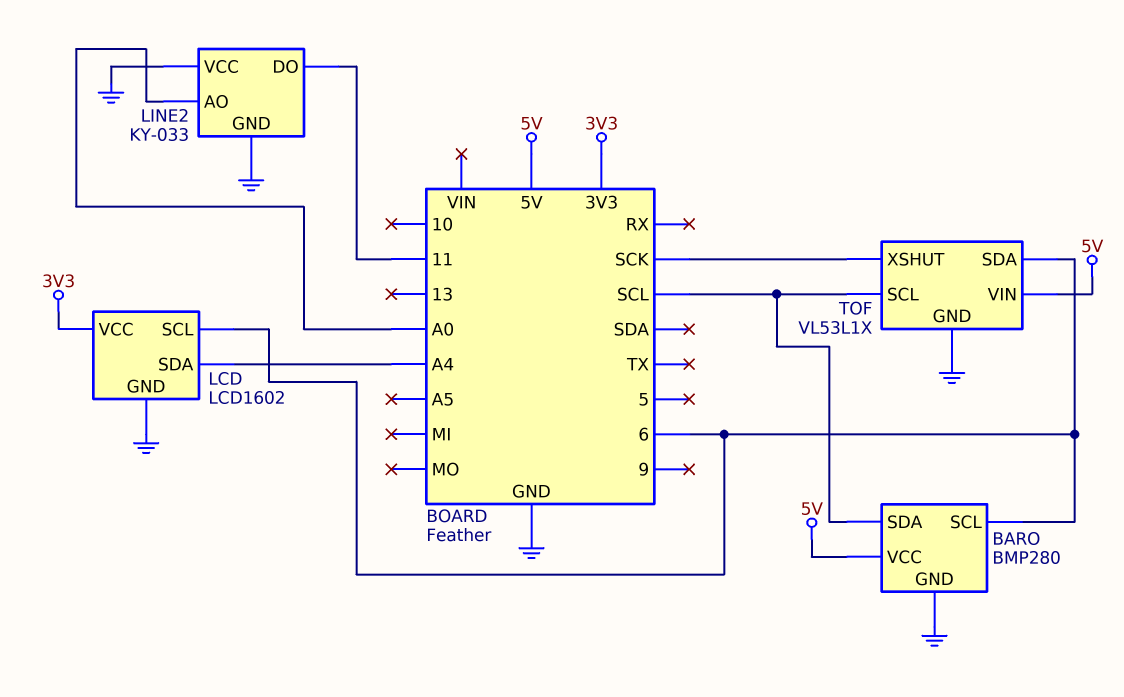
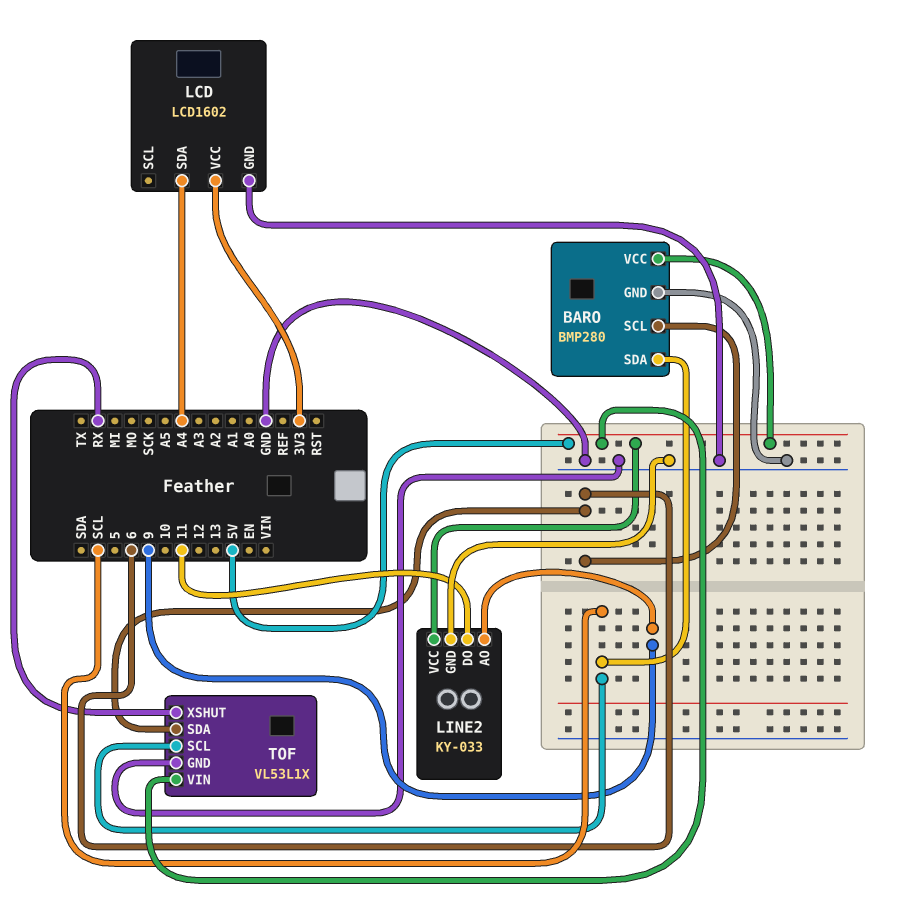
LCD pin SCL: 6 -> none
LINE2 pin AO: A0 -> 9
LINE2 pin VCC: GND -> 5V
TOF pin XSHUT: SCK -> RX

